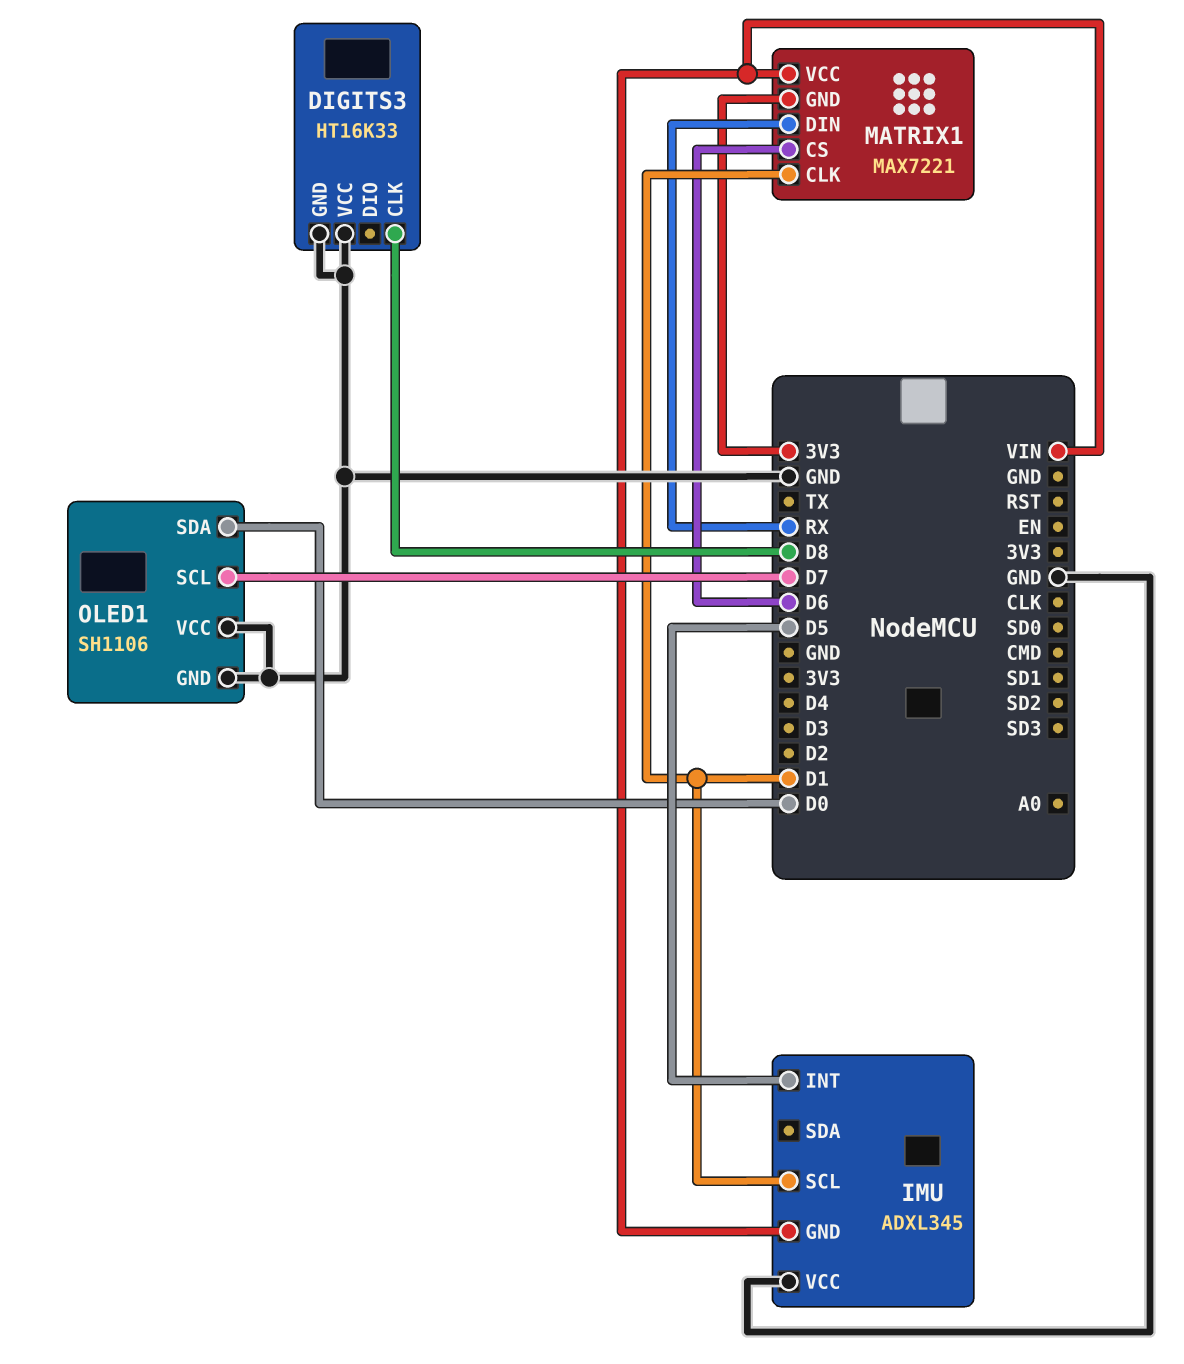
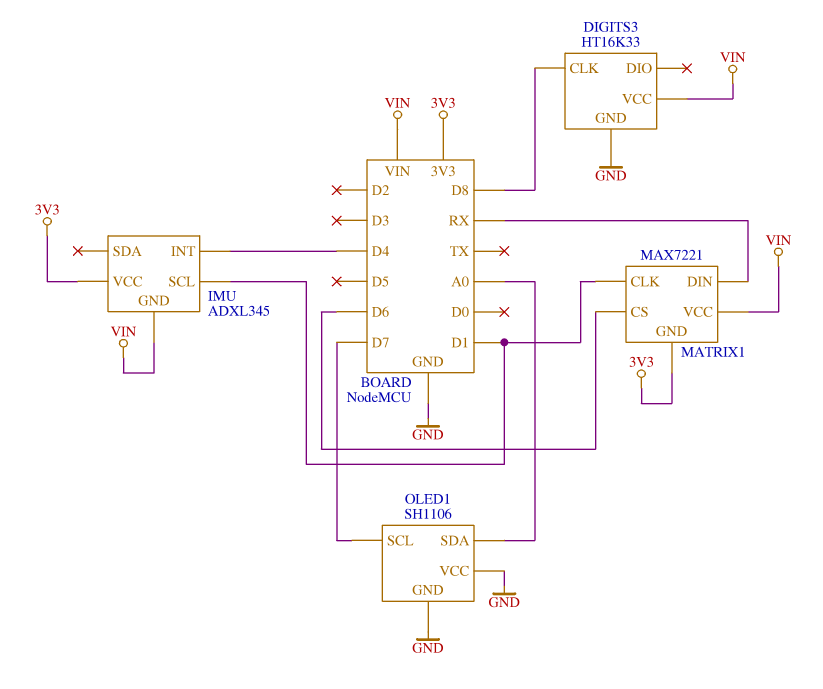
DIGITS3 pin VCC: GND -> VIN
IMU pin INT: D5 -> D4
IMU pin VCC: GND -> 3V3
OLED1 pin SDA: D0 -> A0

